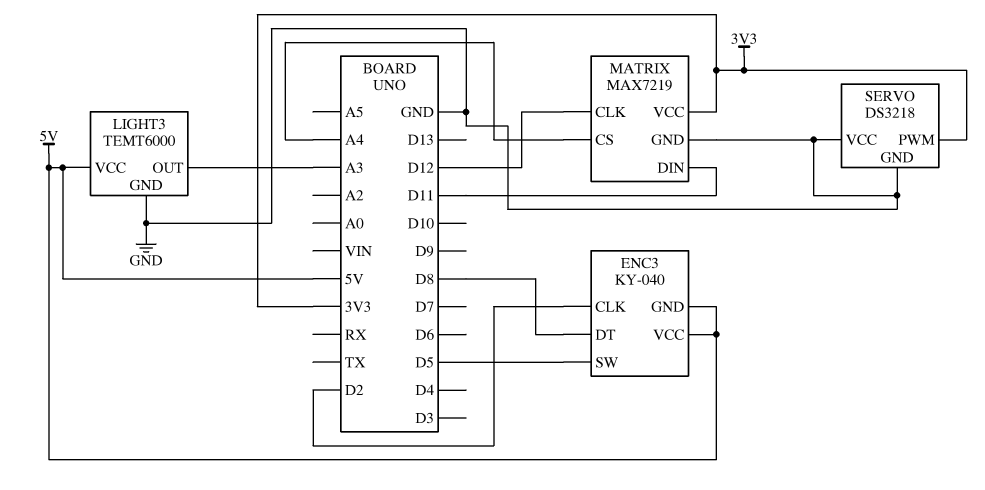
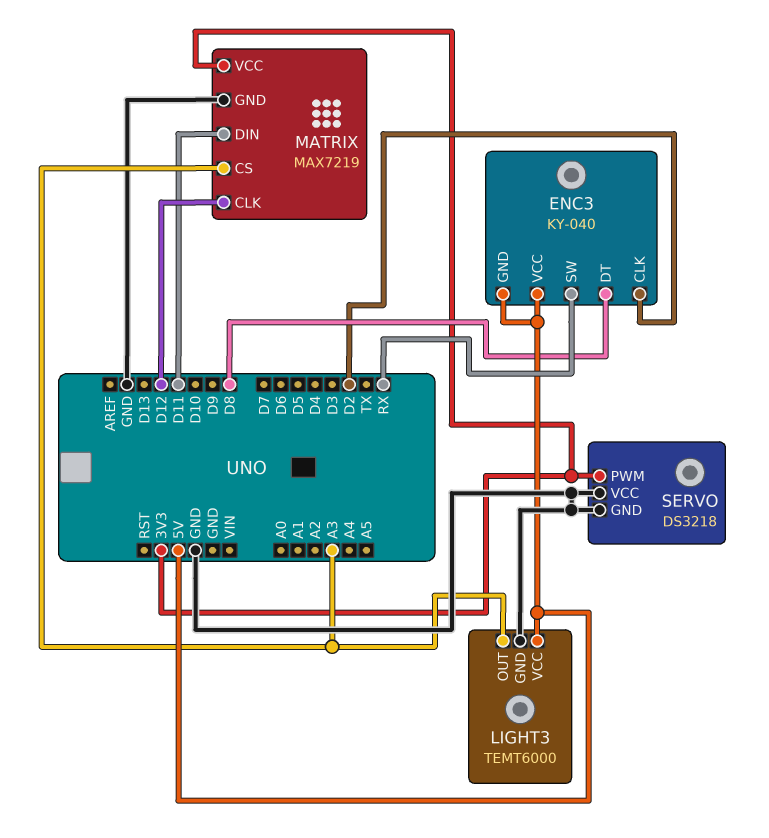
ENC3 pin SW: D5 -> RX
MATRIX pin CS: A4 -> A3

